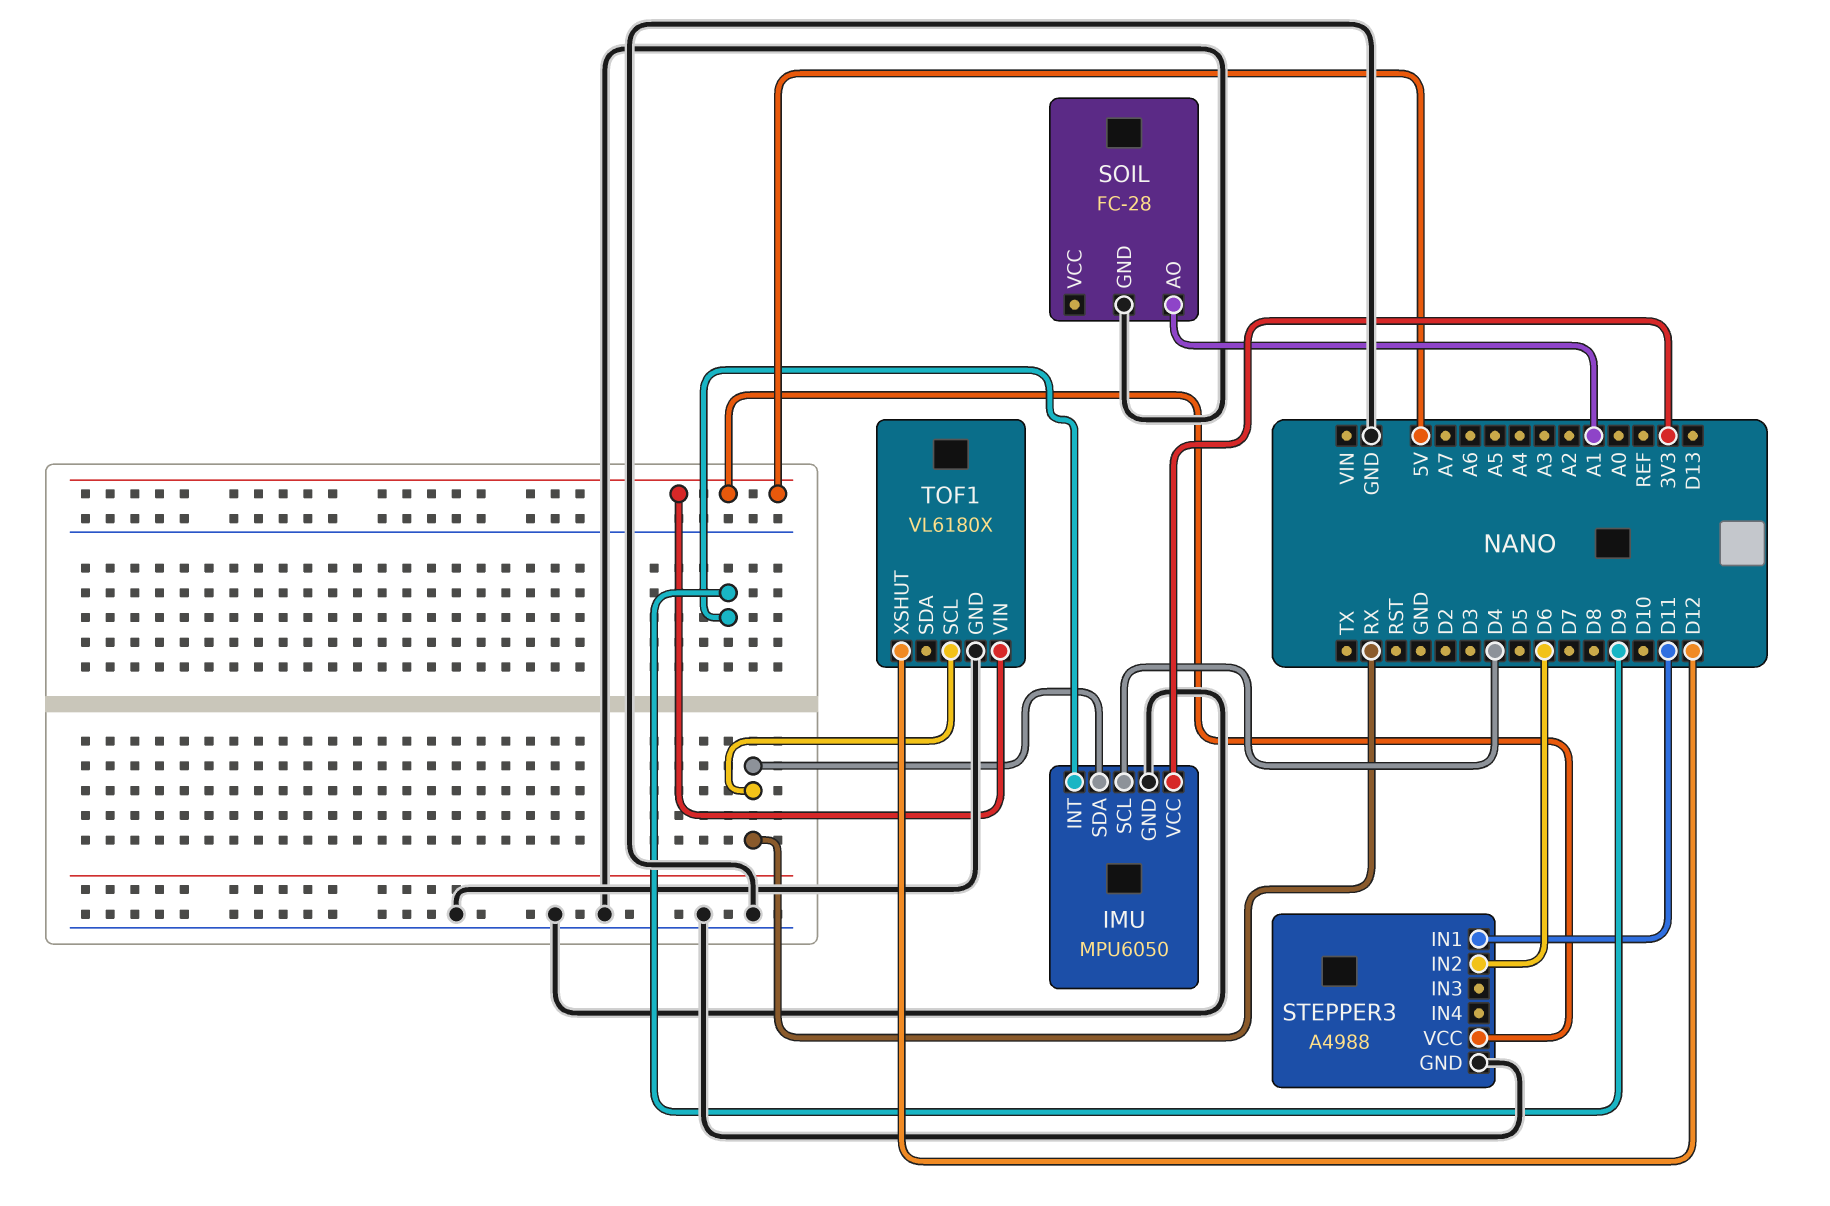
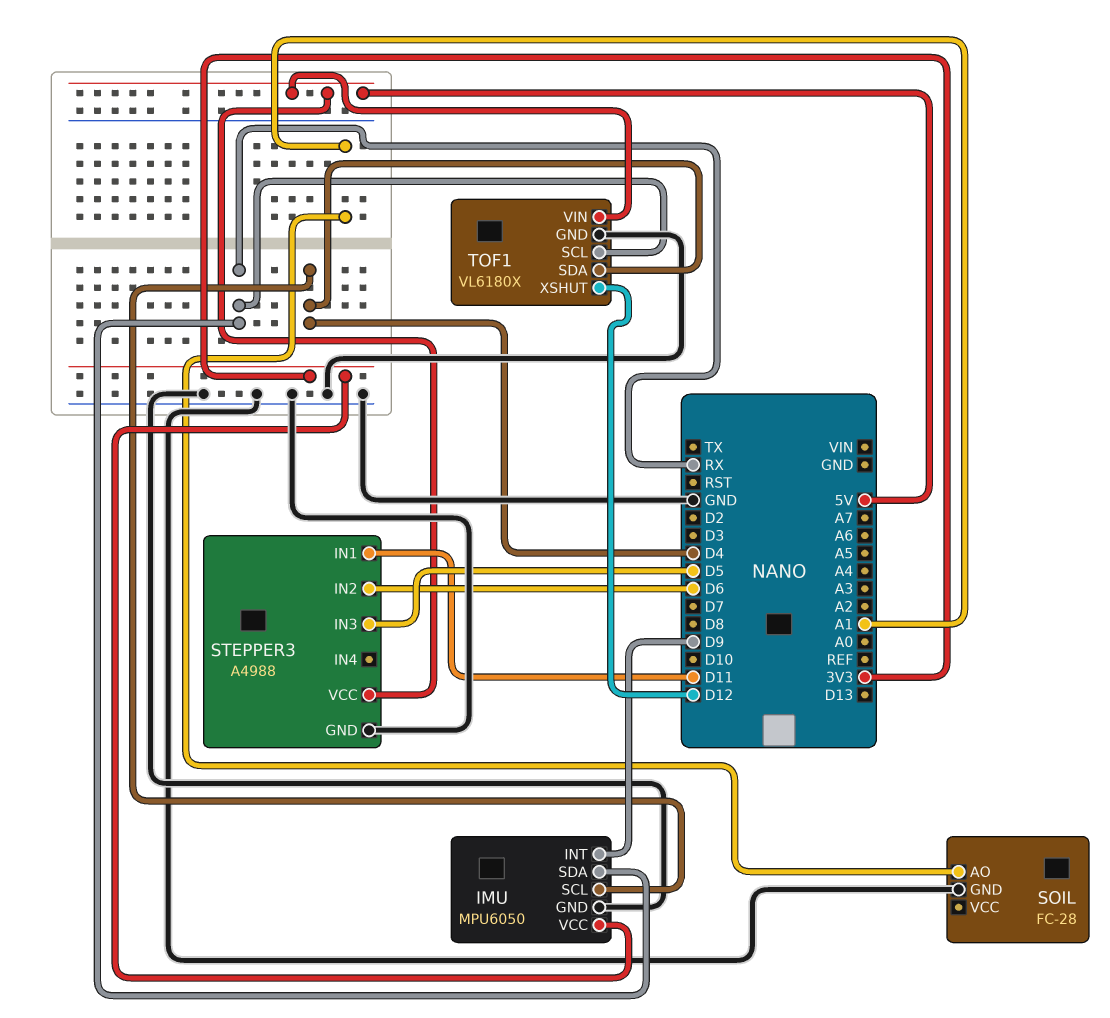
STEPPER3 pin IN3: none -> D5
TOF1 pin SDA: none -> D4

